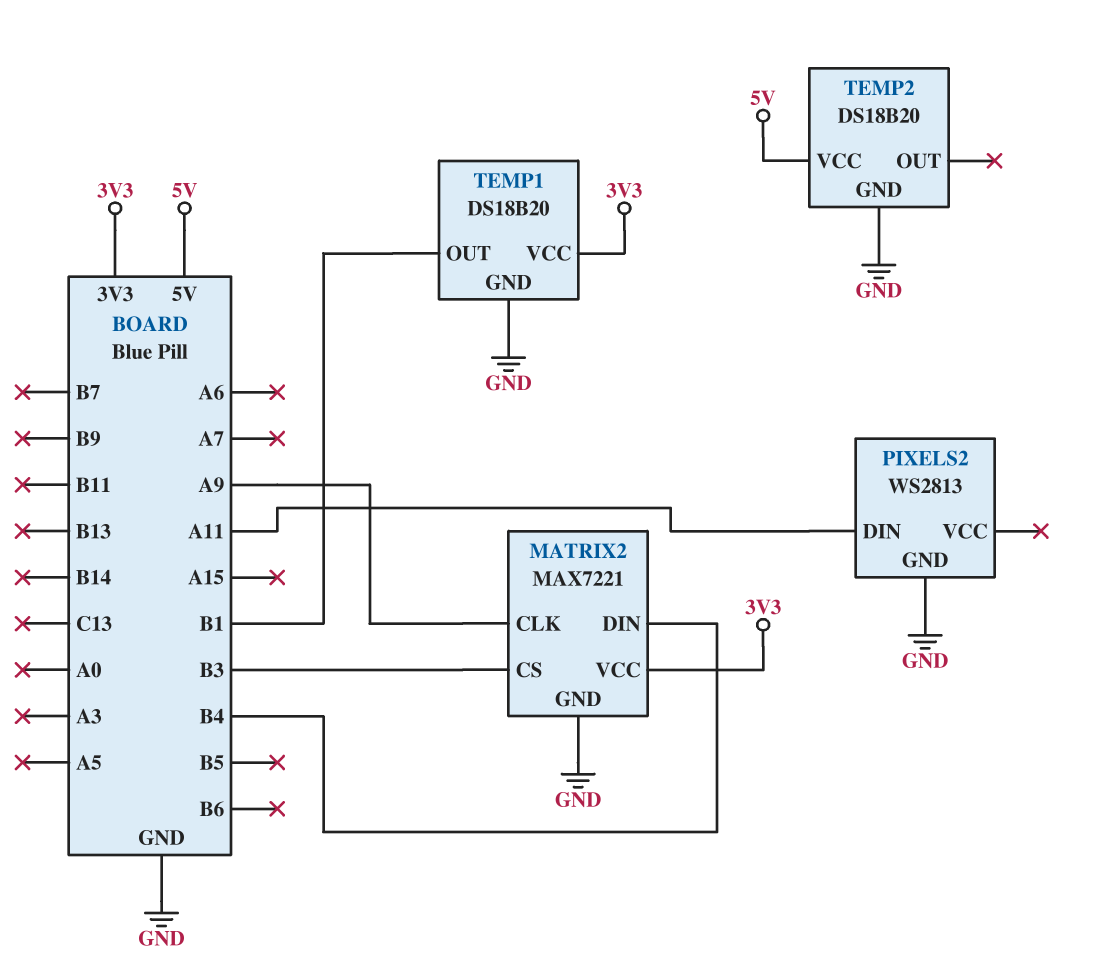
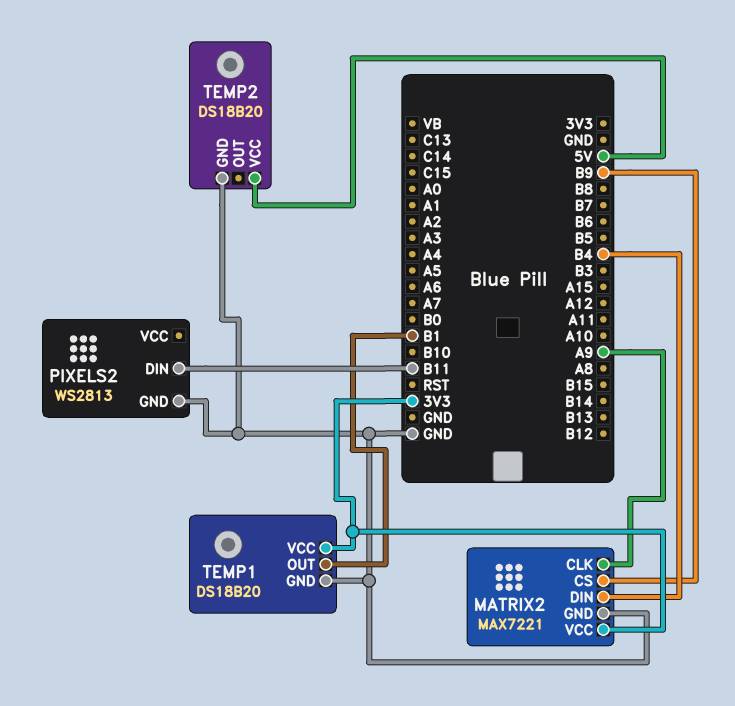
MATRIX2 pin CS: B3 -> B9
PIXELS2 pin DIN: A11 -> B11

